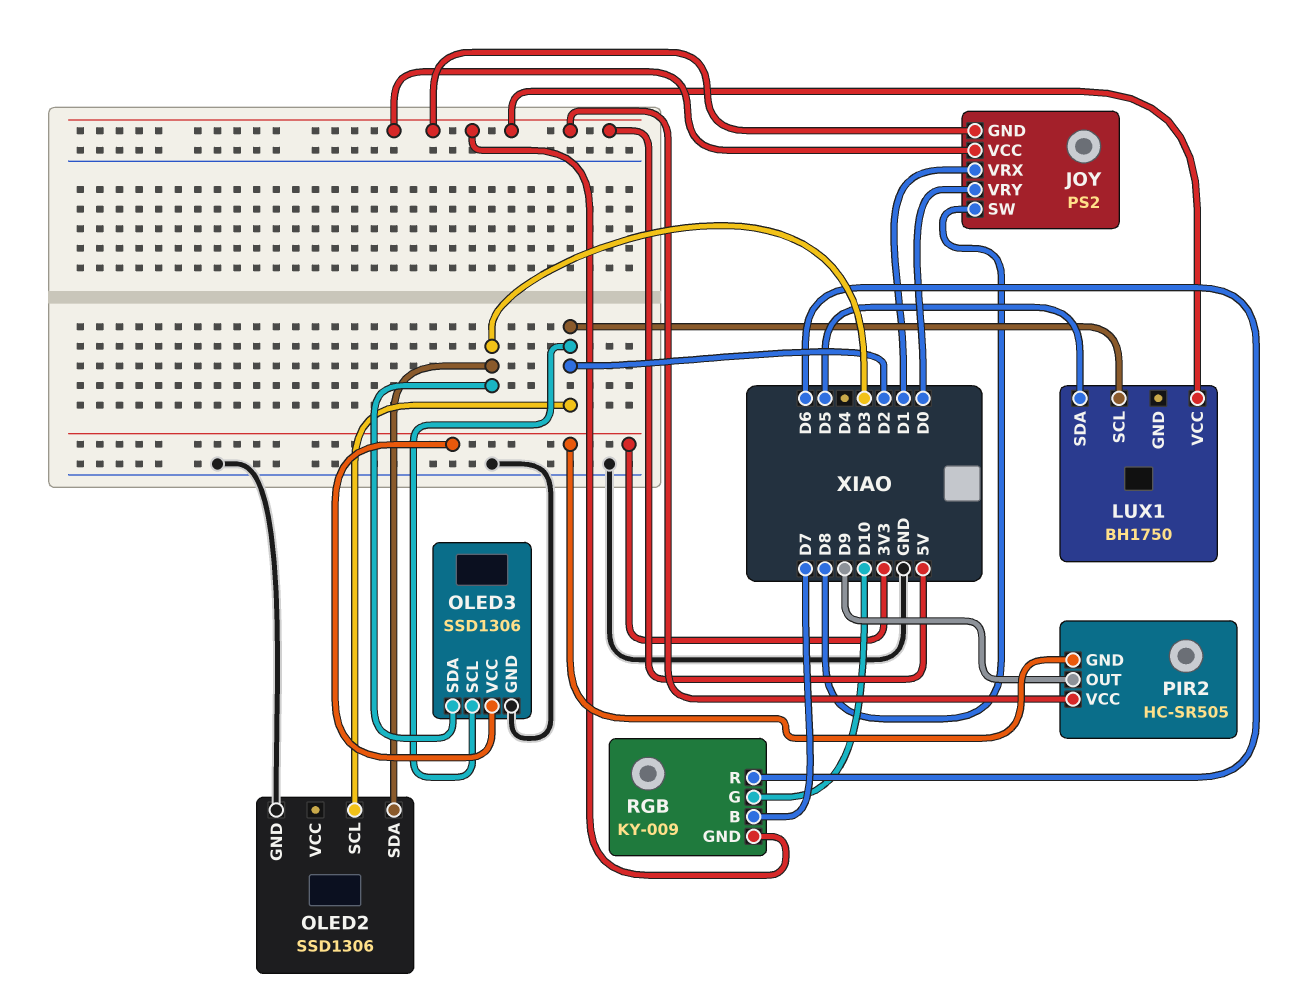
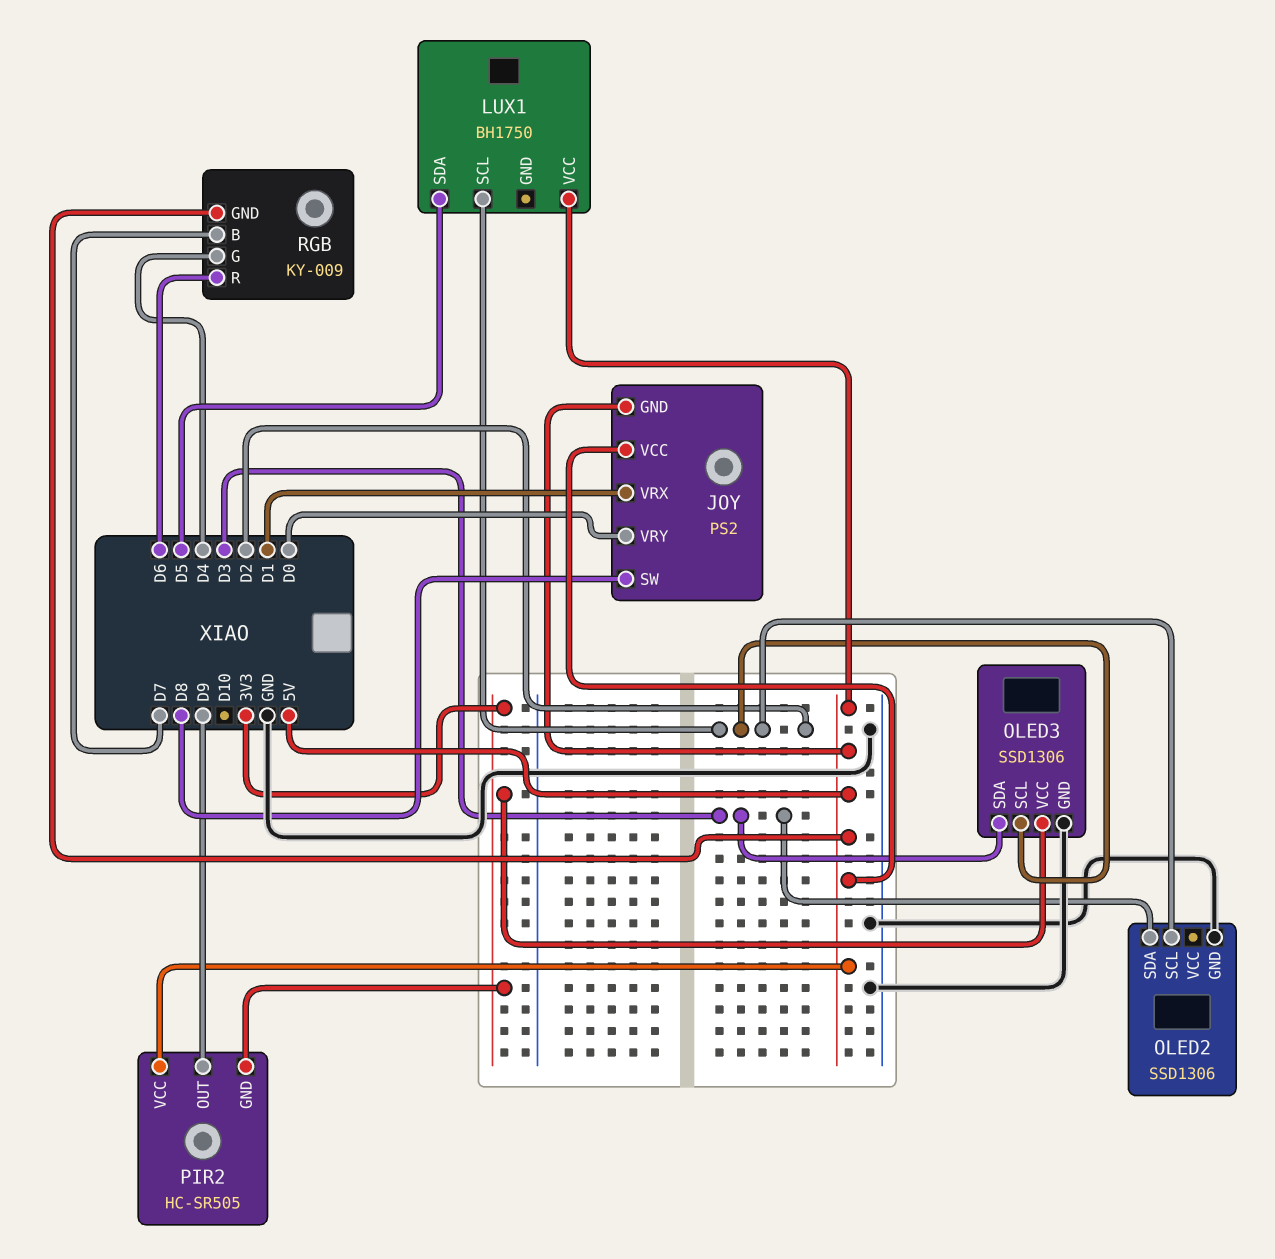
RGB pin G: D10 -> D4

